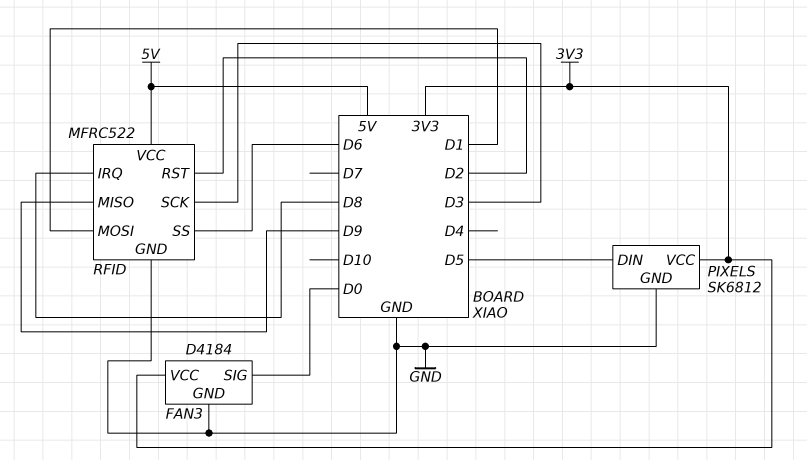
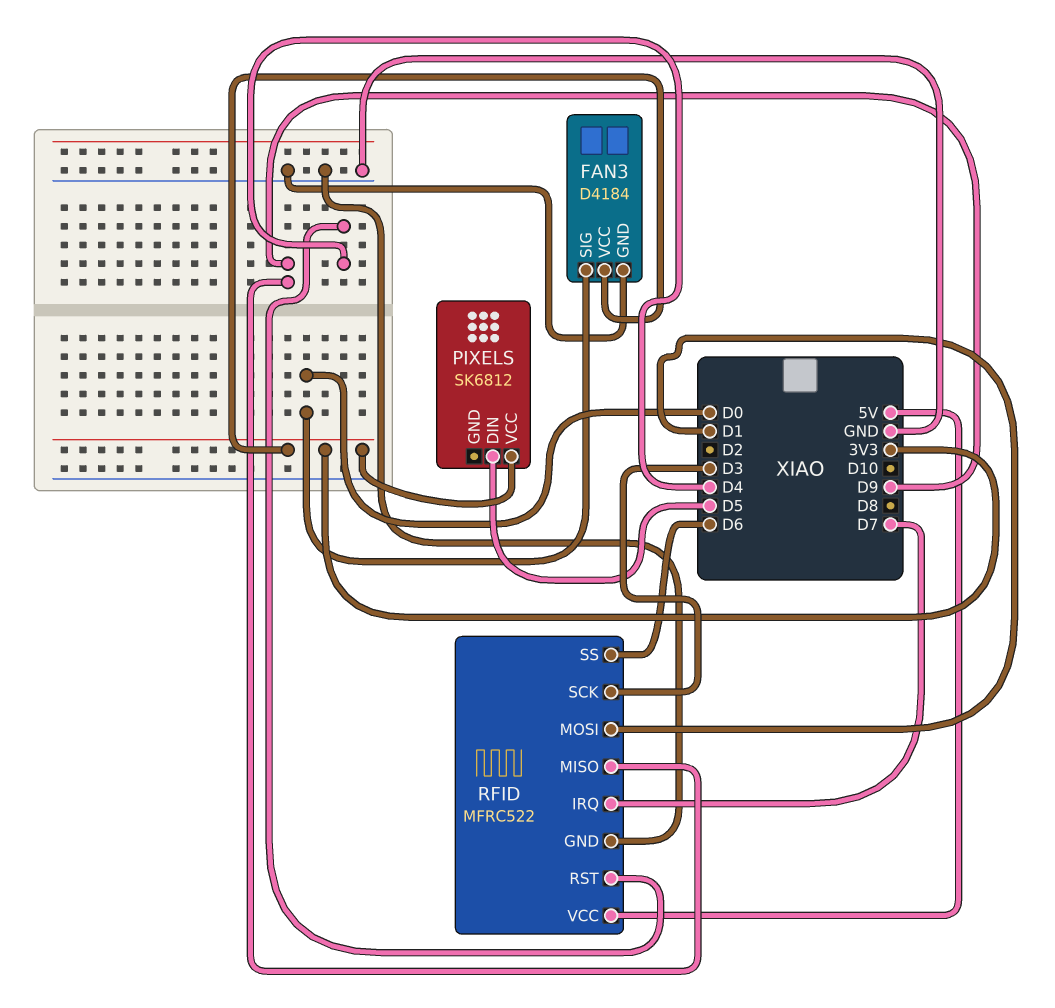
PIXELS pin GND: GND -> none
RFID pin IRQ: D8 -> D7
RFID pin RST: D2 -> D4

